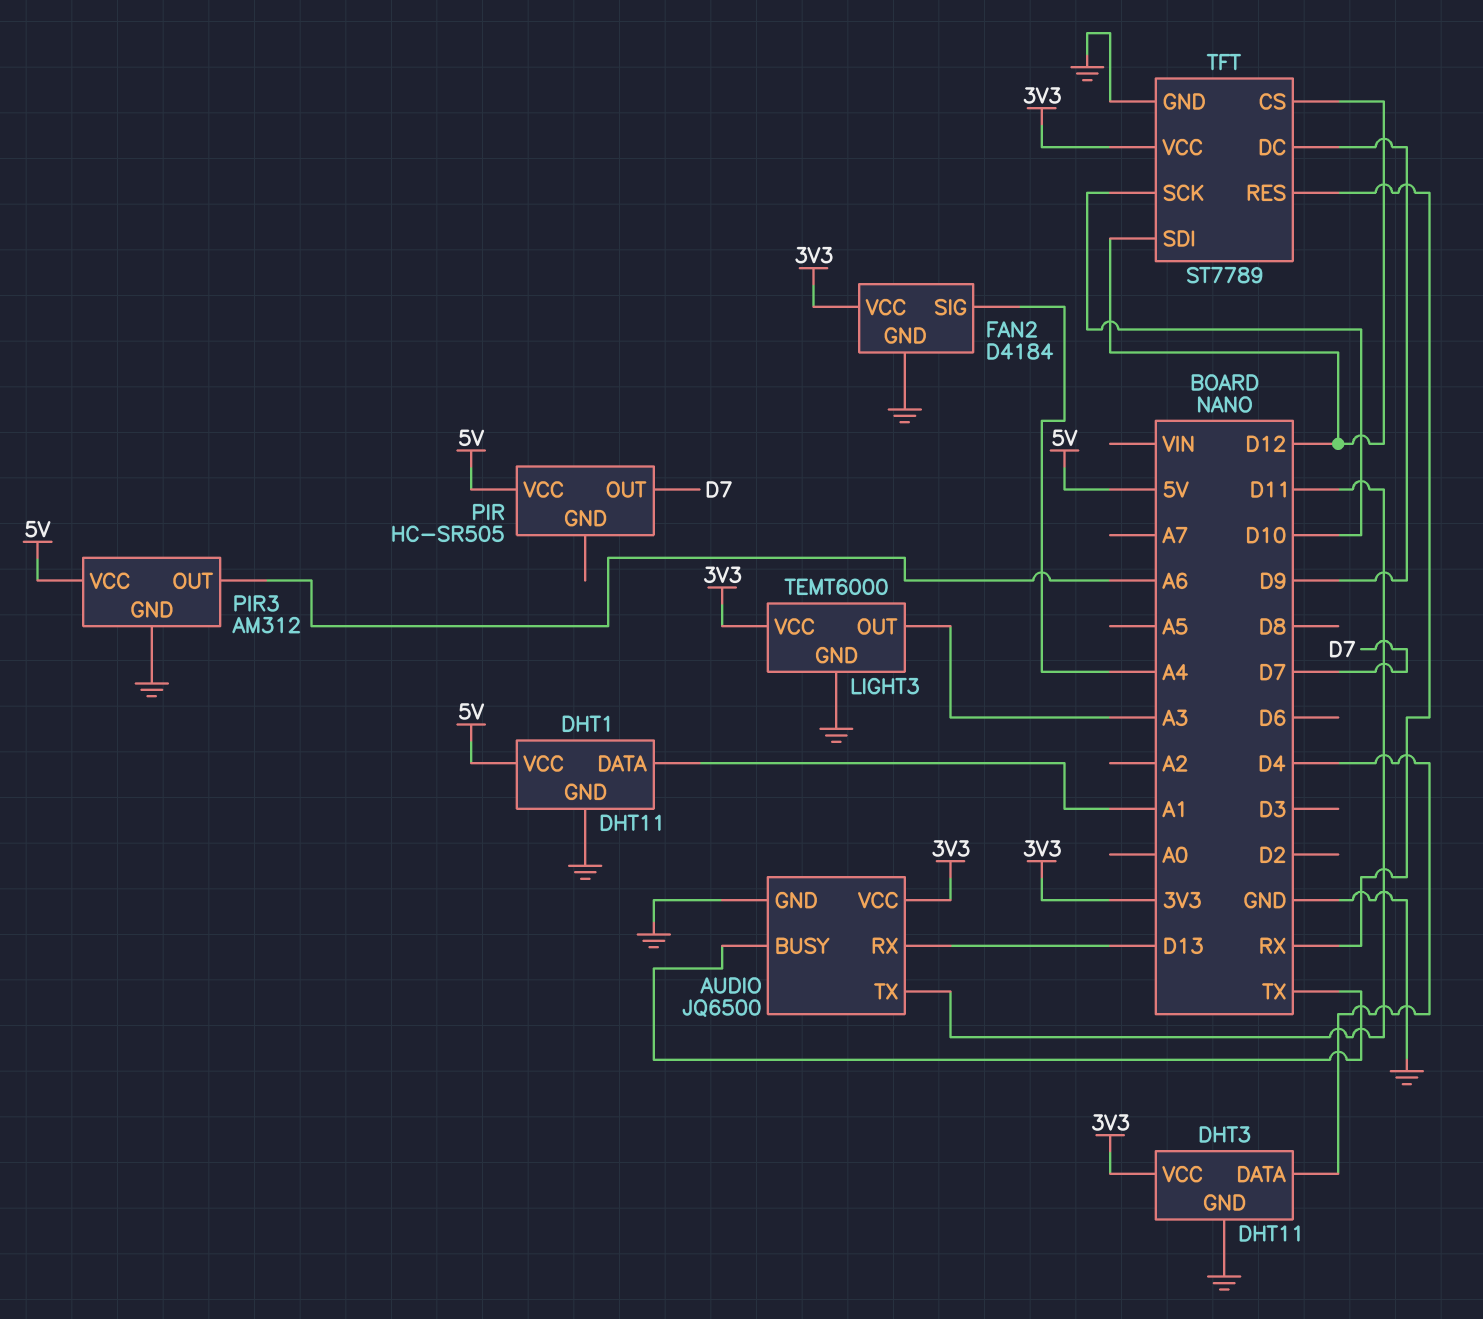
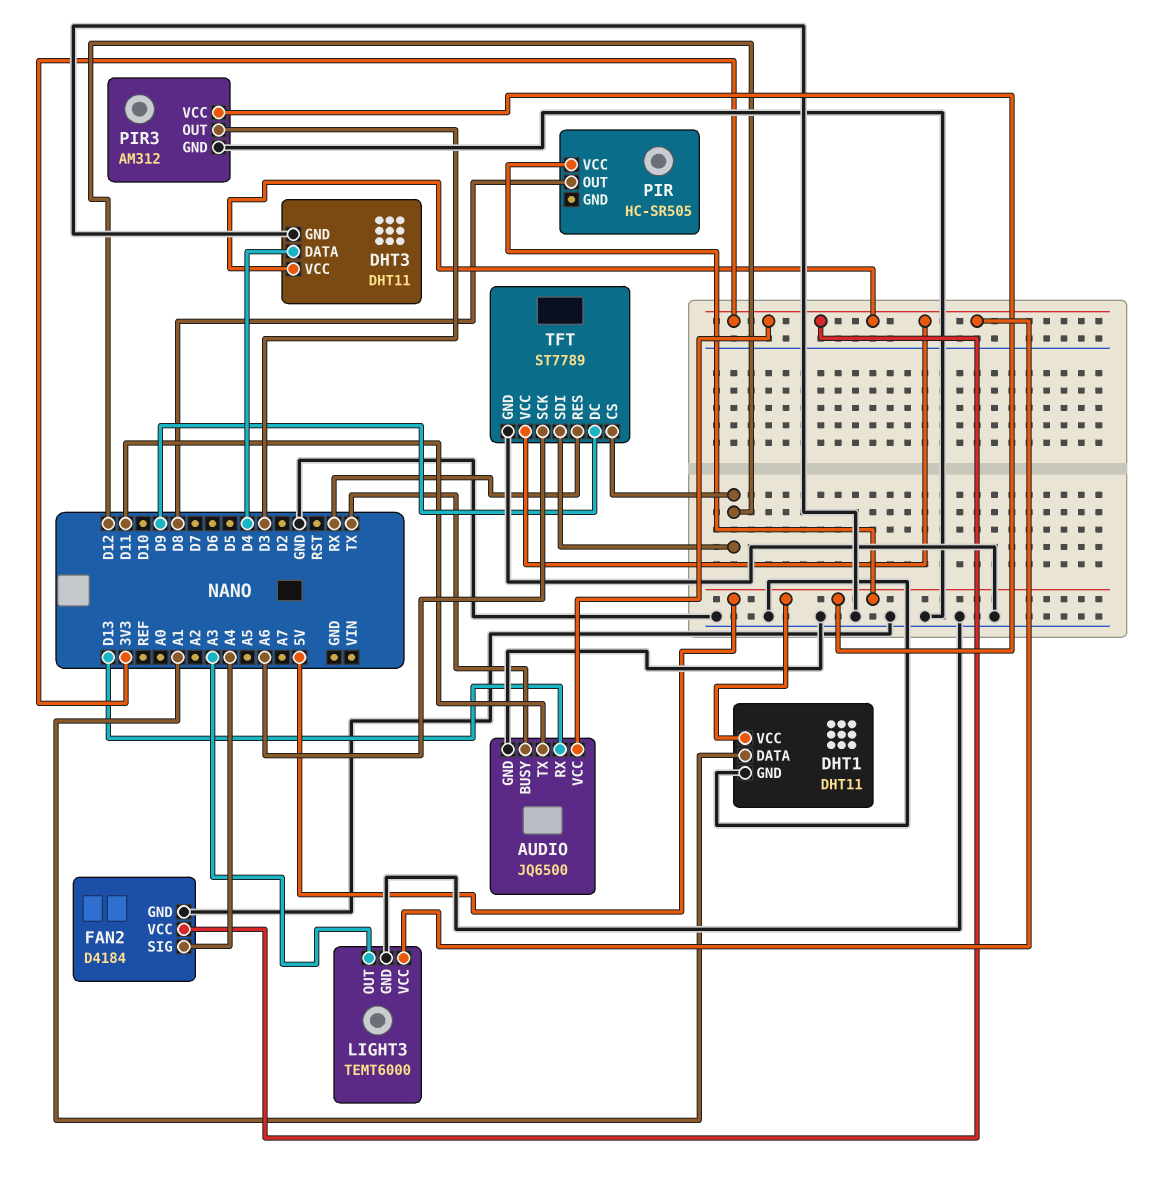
PIR pin OUT: D7 -> D8
PIR3 pin OUT: A6 -> D3
TFT pin SCK: D10 -> A6

